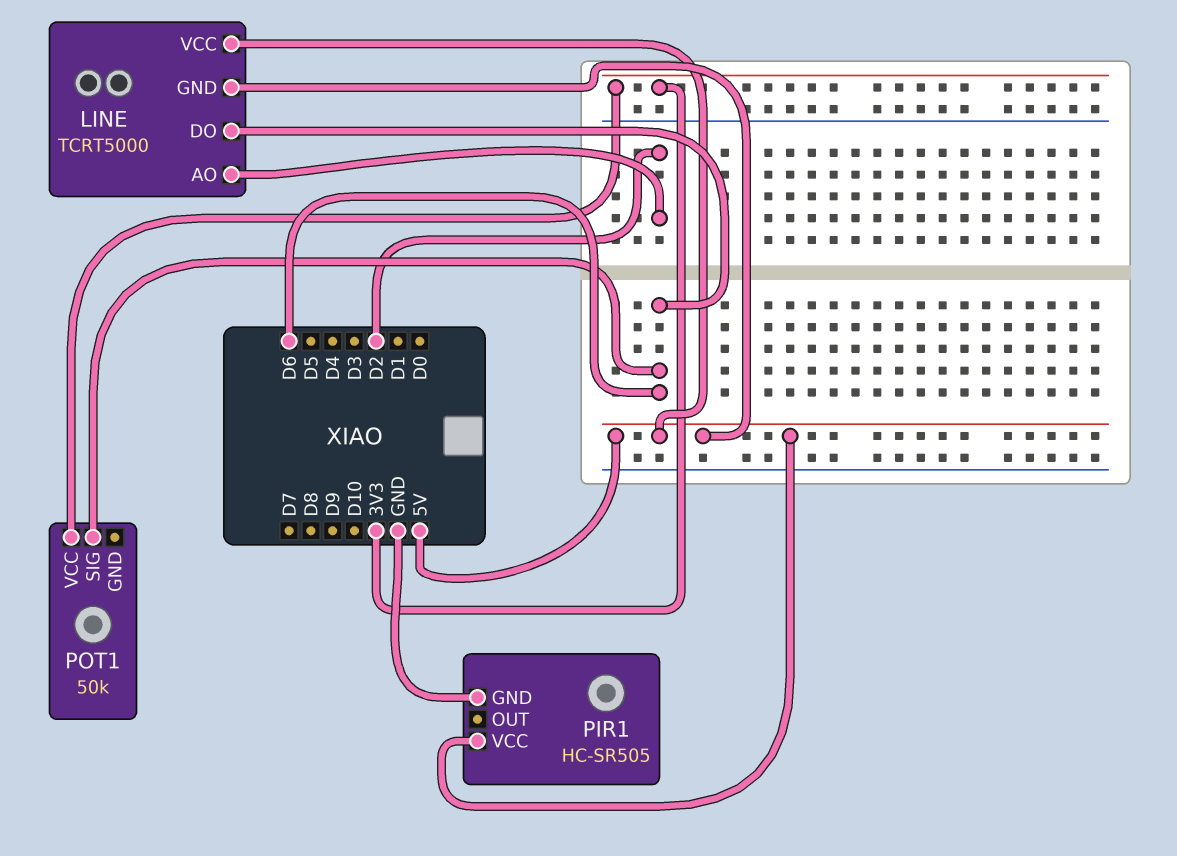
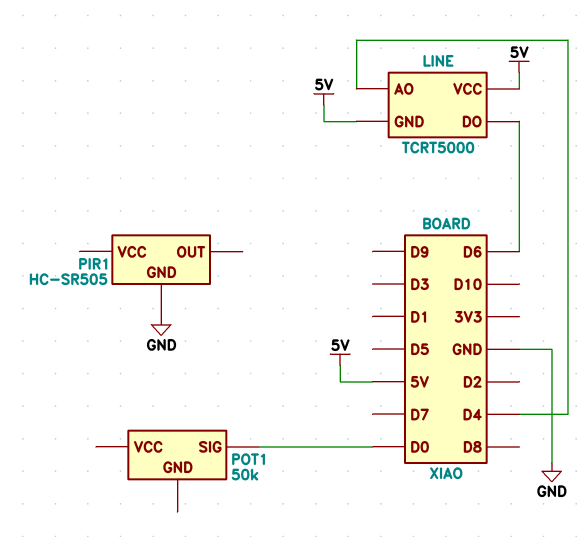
LINE pin AO: D2 -> D4
PIR1 pin VCC: 5V -> none
POT1 pin SIG: D6 -> D0
POT1 pin VCC: 3V3 -> none

